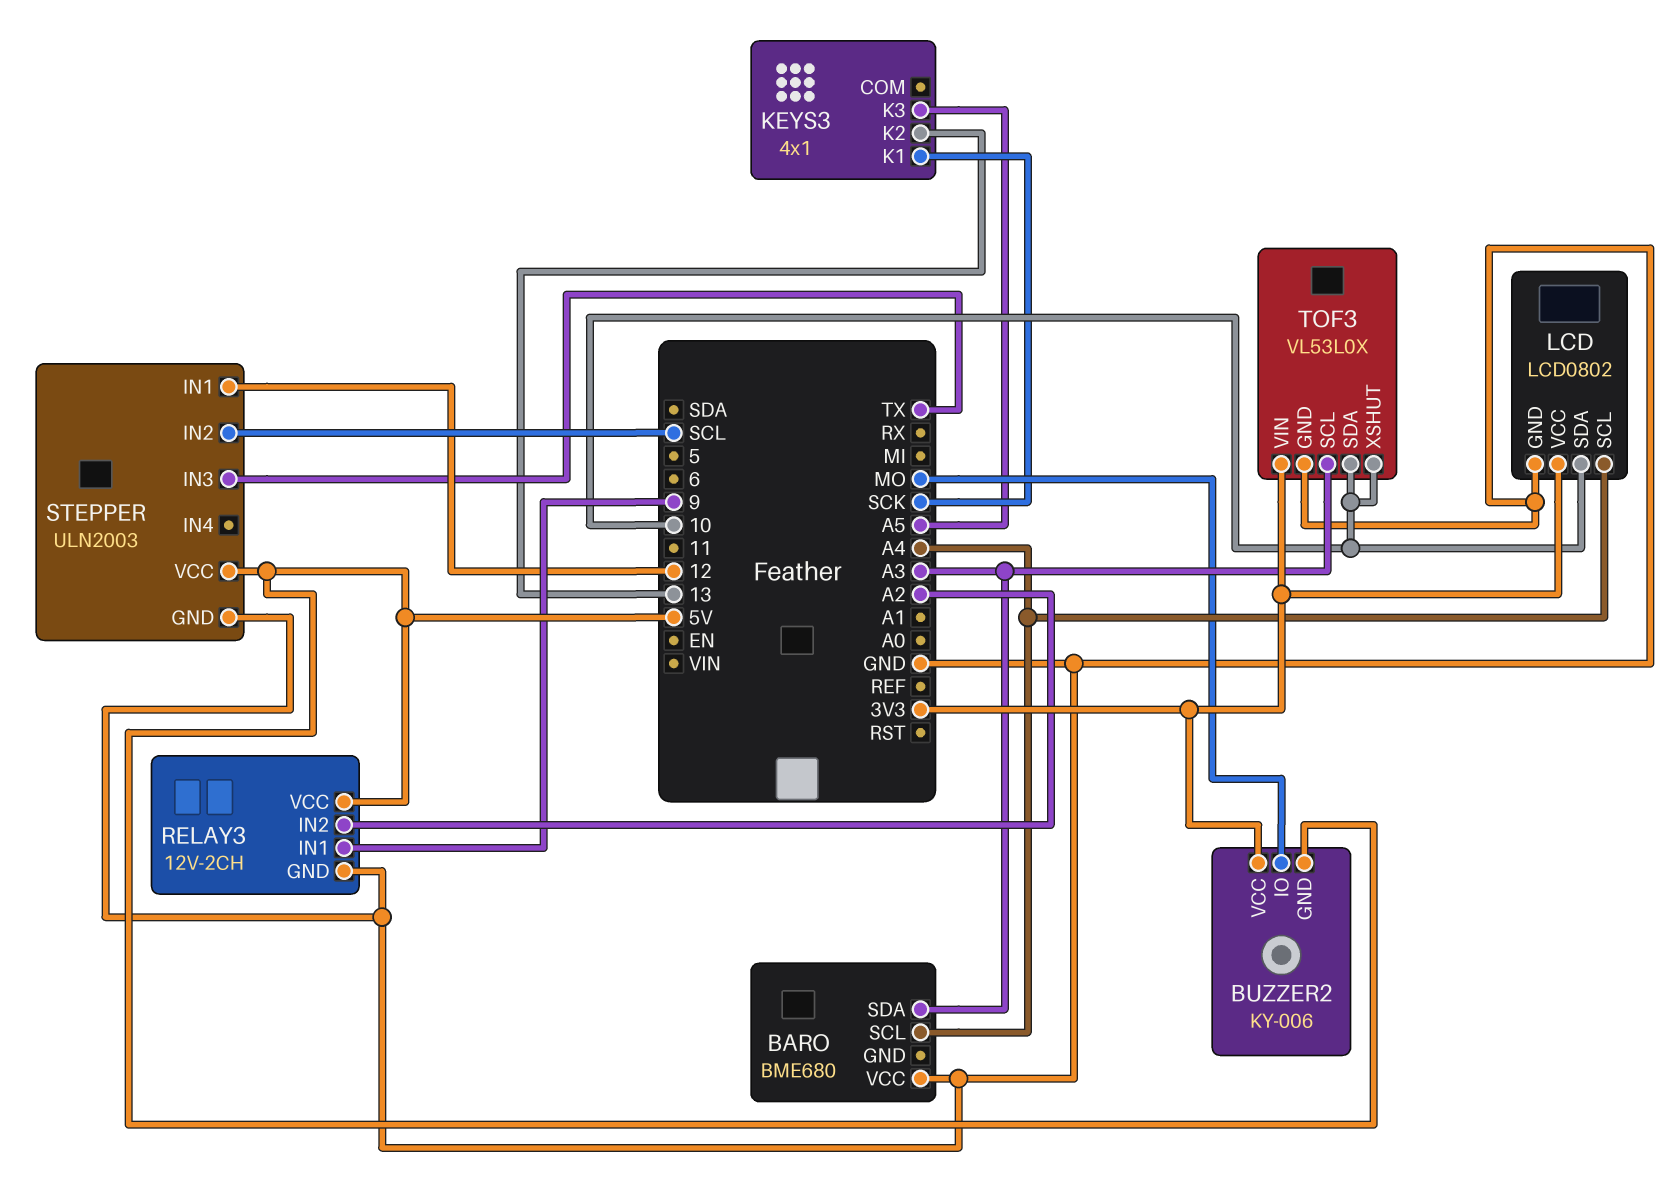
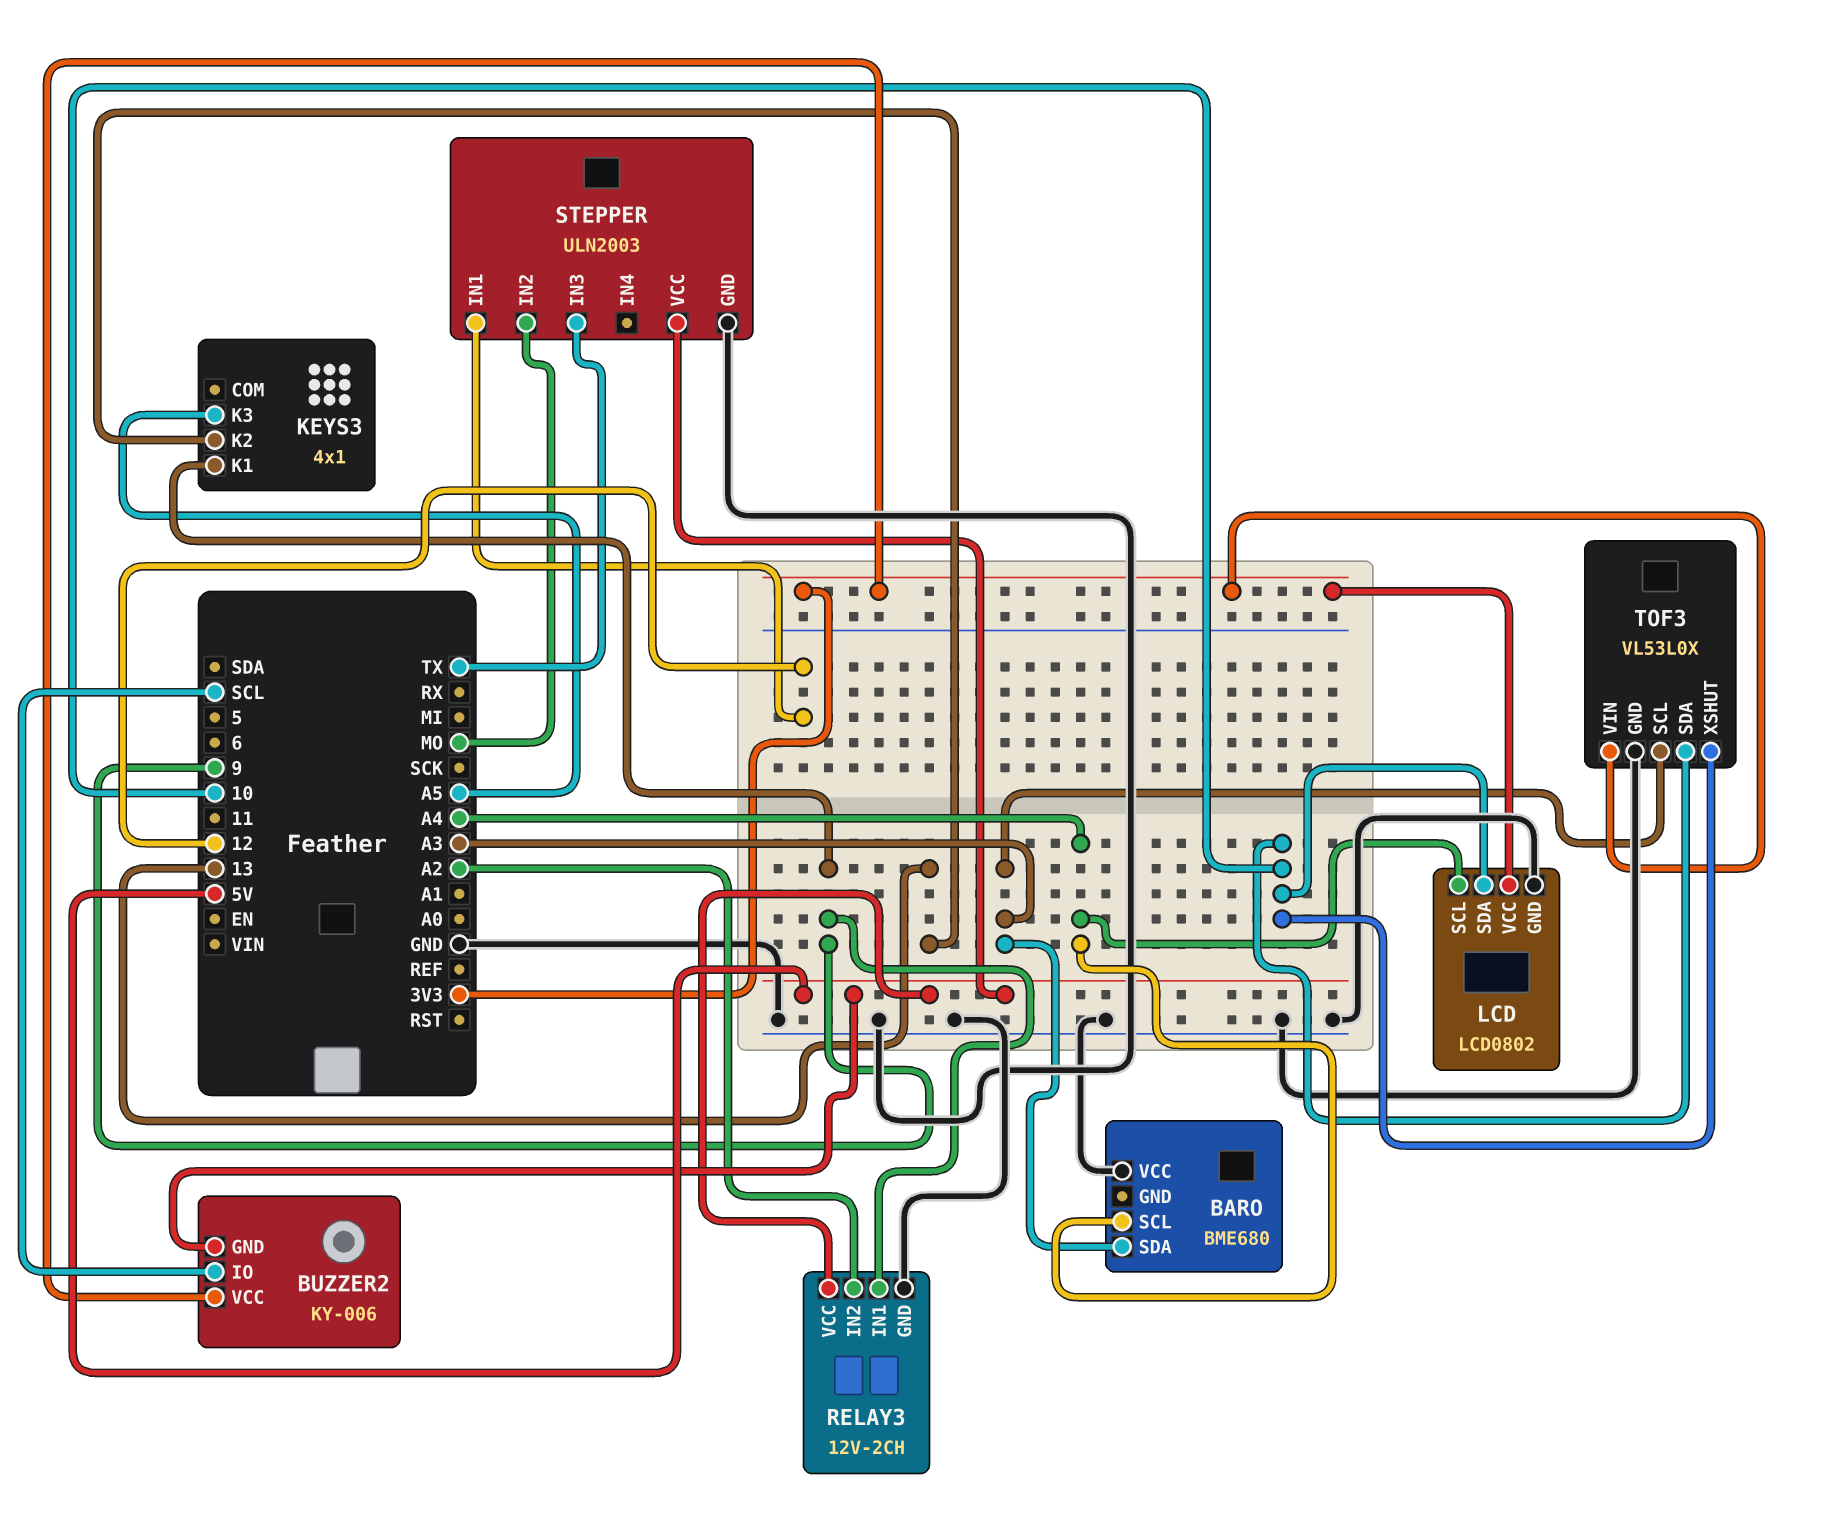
BUZZER2 pin IO: MO -> SCL
KEYS3 pin K1: SCK -> 9
STEPPER pin IN2: SCL -> MO

